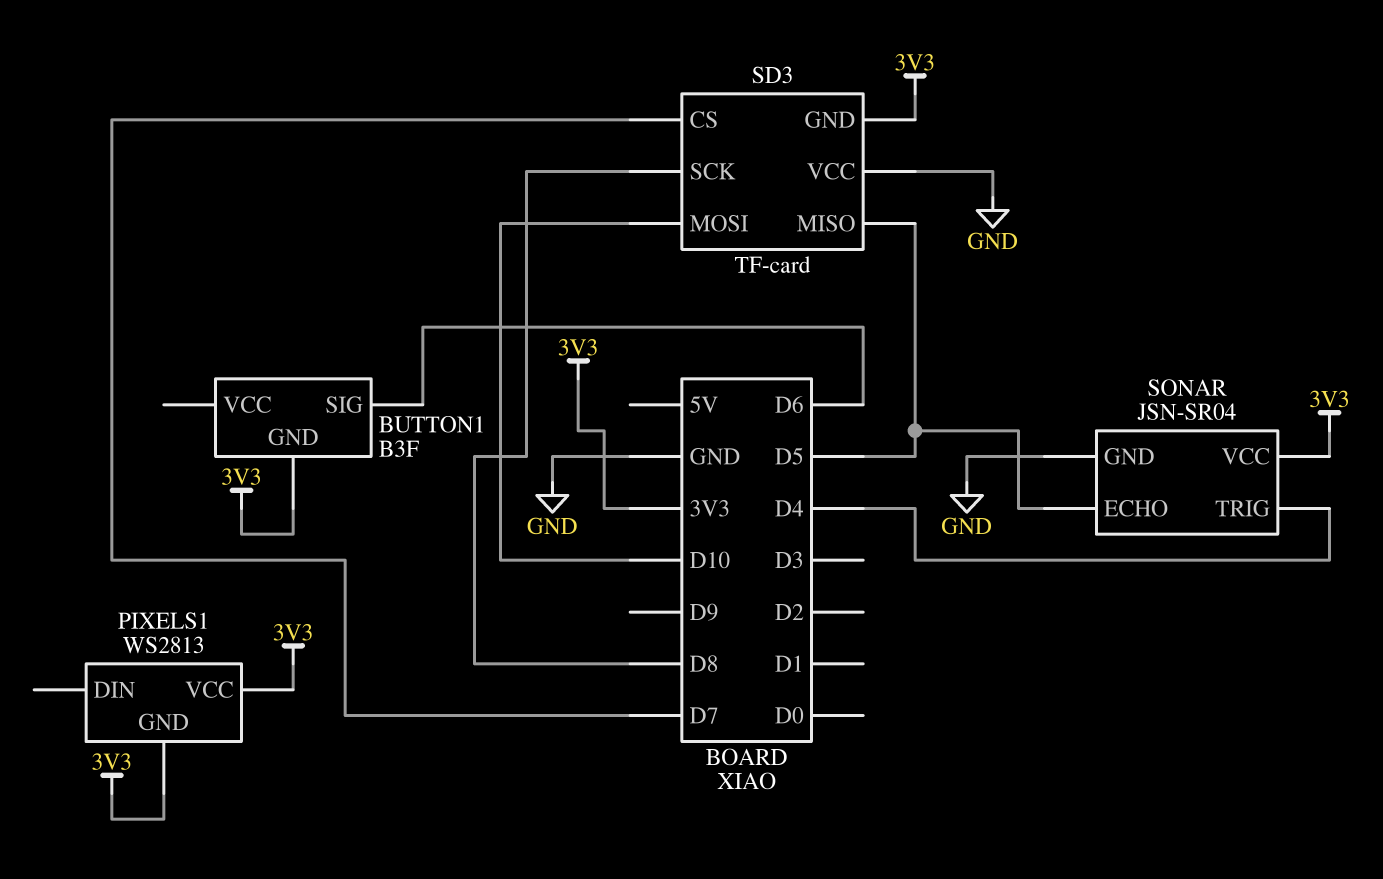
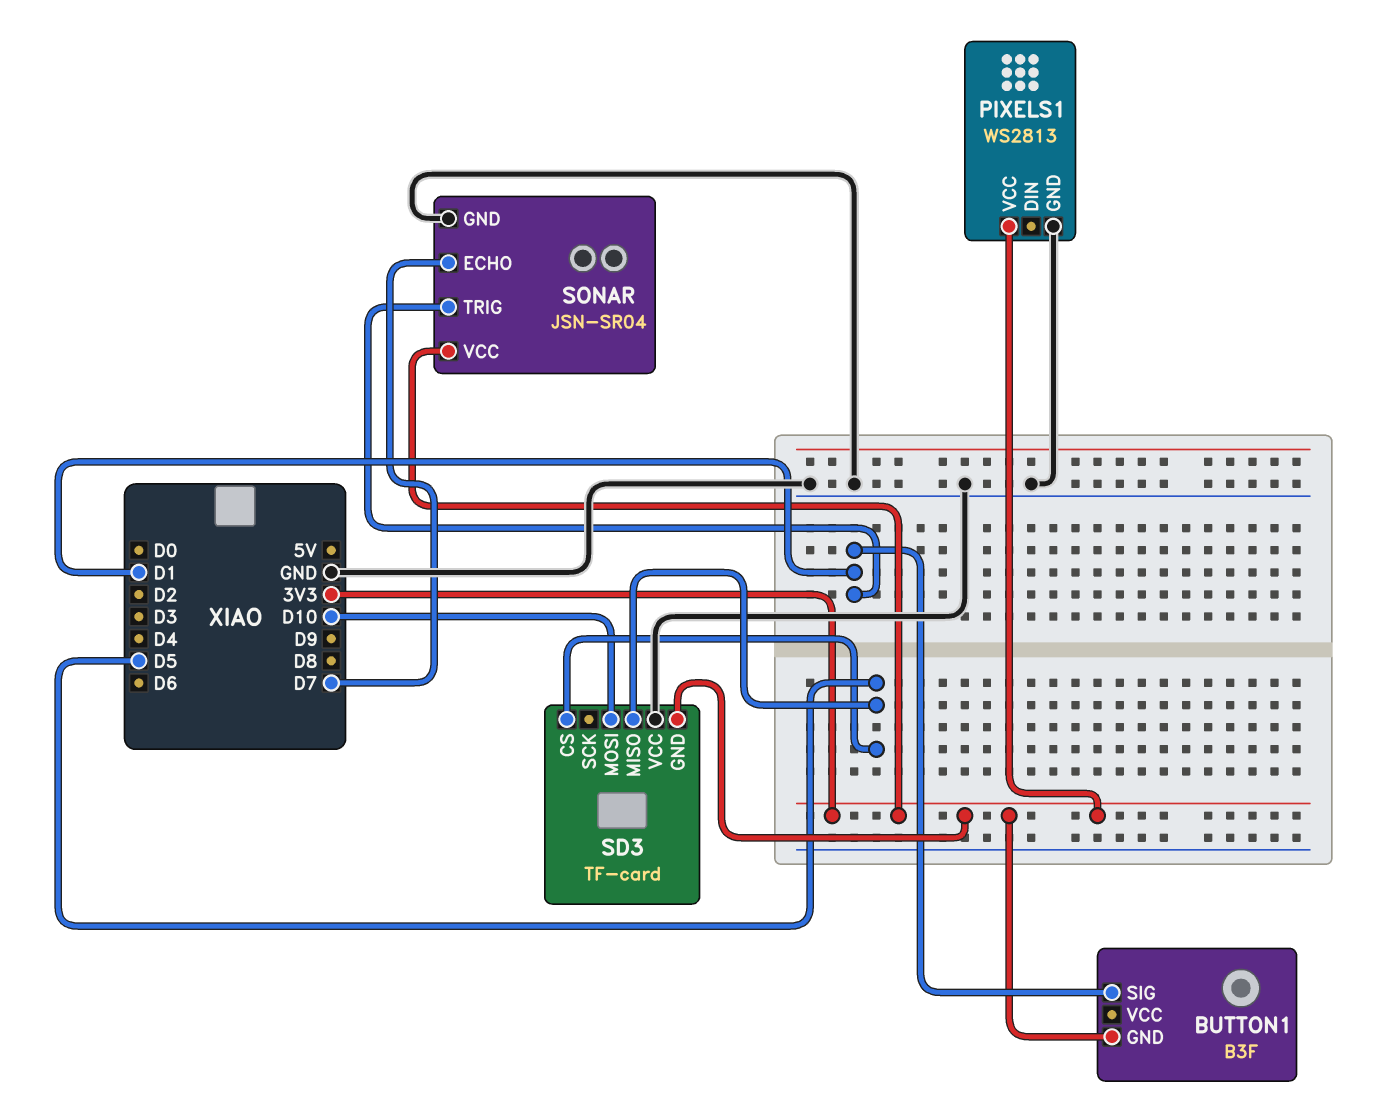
BUTTON1 pin SIG: D6 -> D1
PIXELS1 pin GND: 3V3 -> GND
SD3 pin CS: D7 -> D5
SD3 pin SCK: D8 -> none
SONAR pin ECHO: D5 -> D7
SONAR pin TRIG: D4 -> D1

